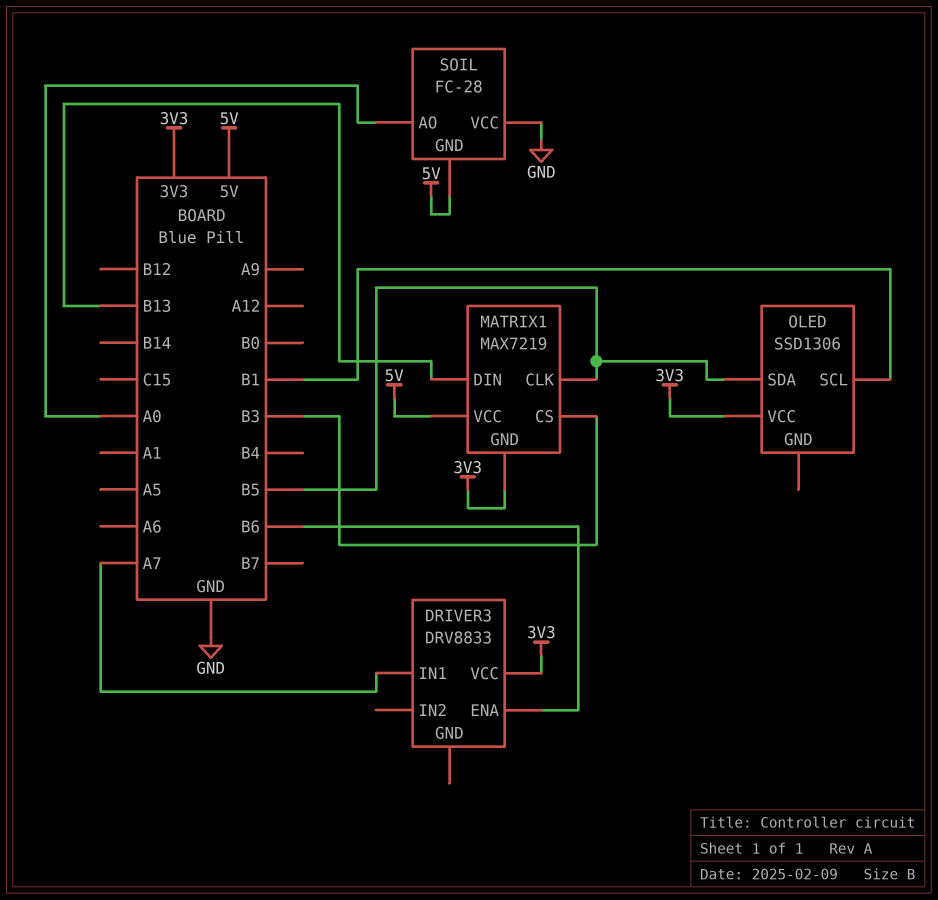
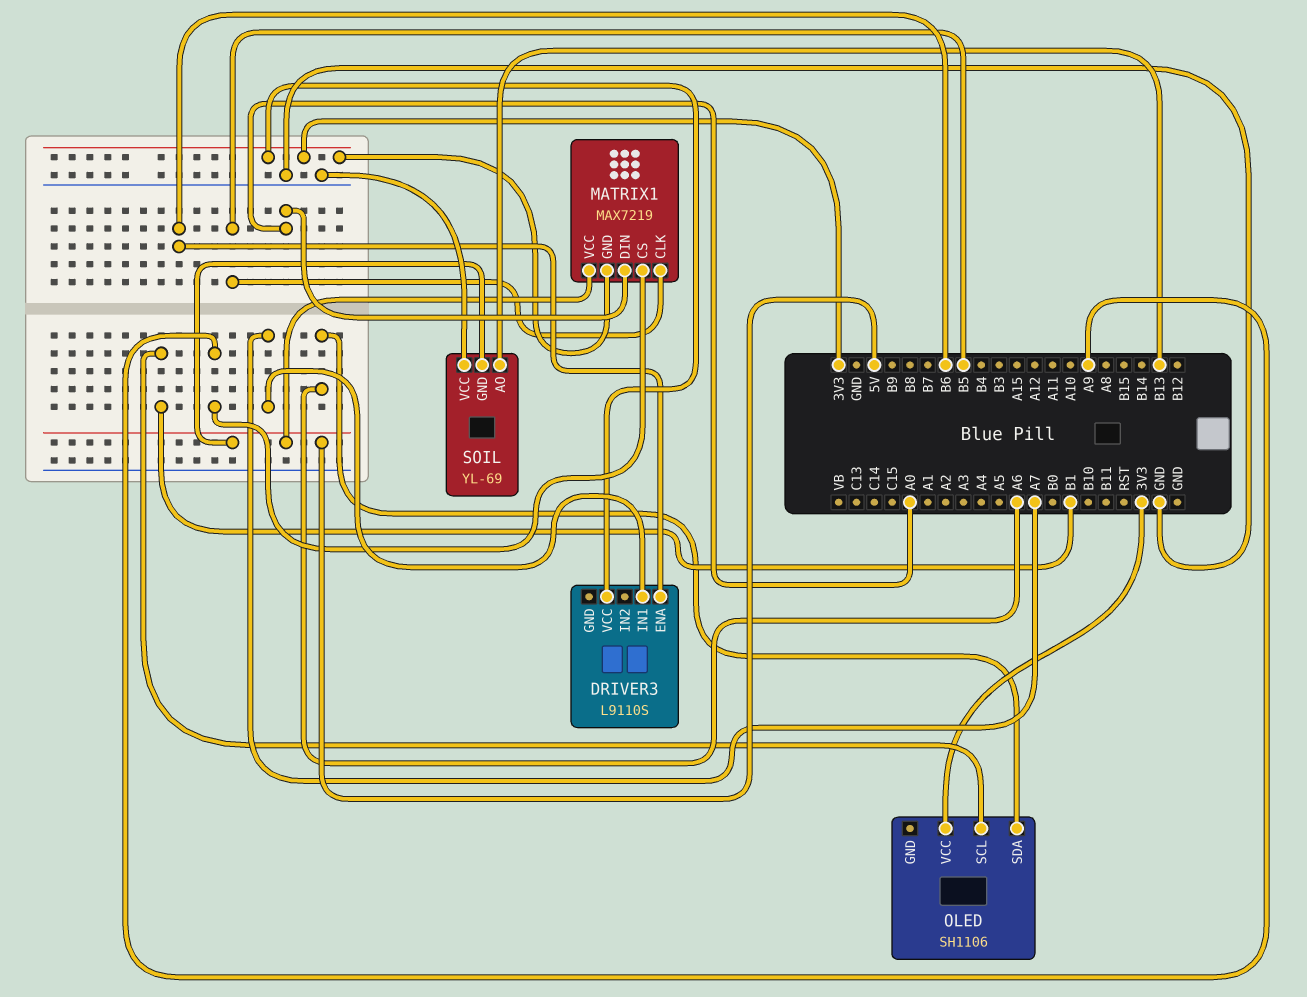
DRIVER3: DRV8833 -> L9110S
MATRIX1 pin CS: B3 -> A9
MATRIX1 pin DIN: B13 -> A0
OLED: SSD1306 -> SH1106
OLED pin SDA: B5 -> A6
SOIL: FC-28 -> YL-69
SOIL pin AO: A0 -> B13

